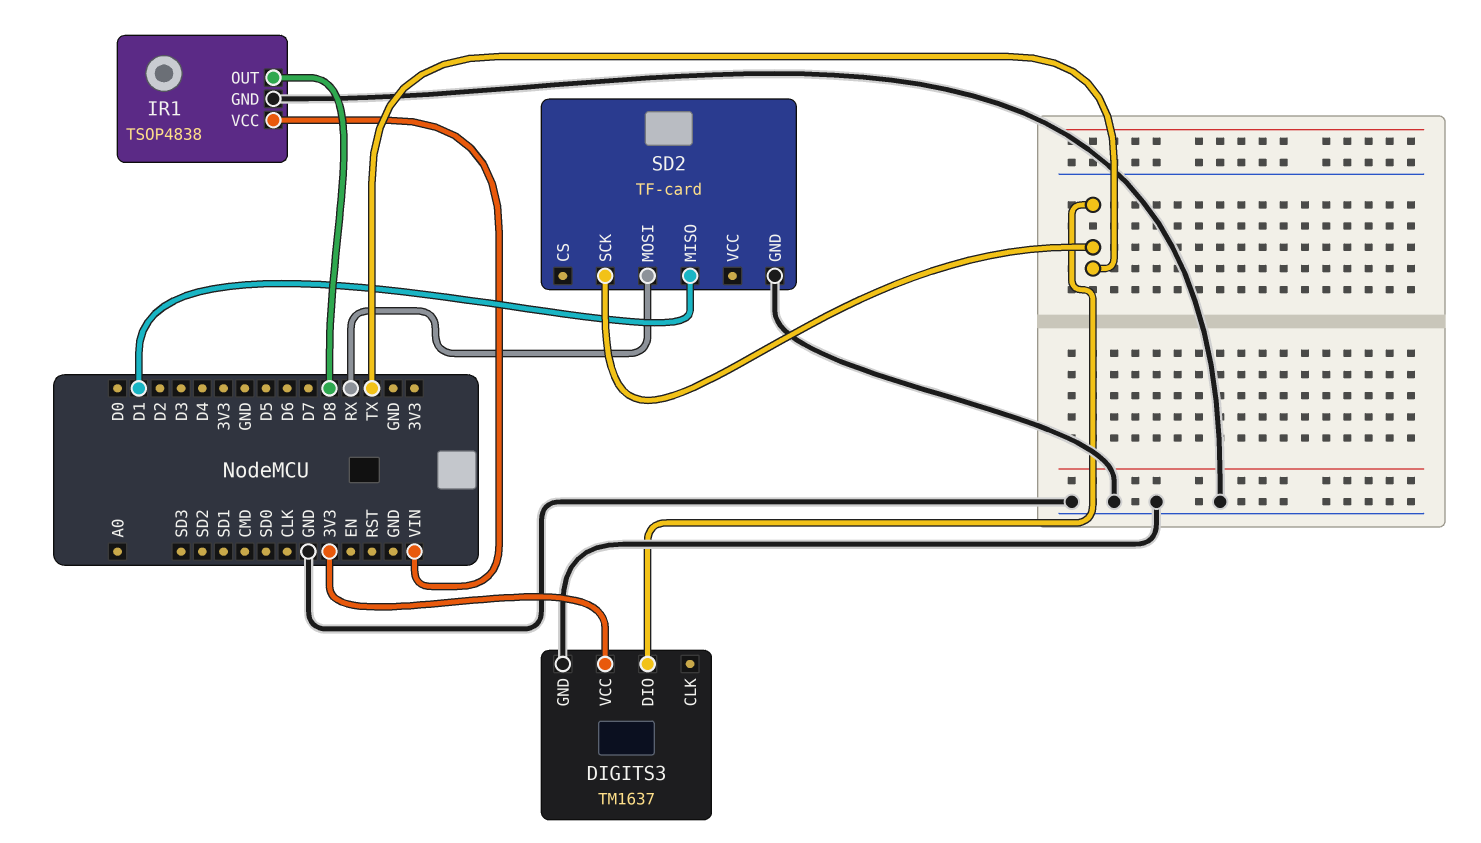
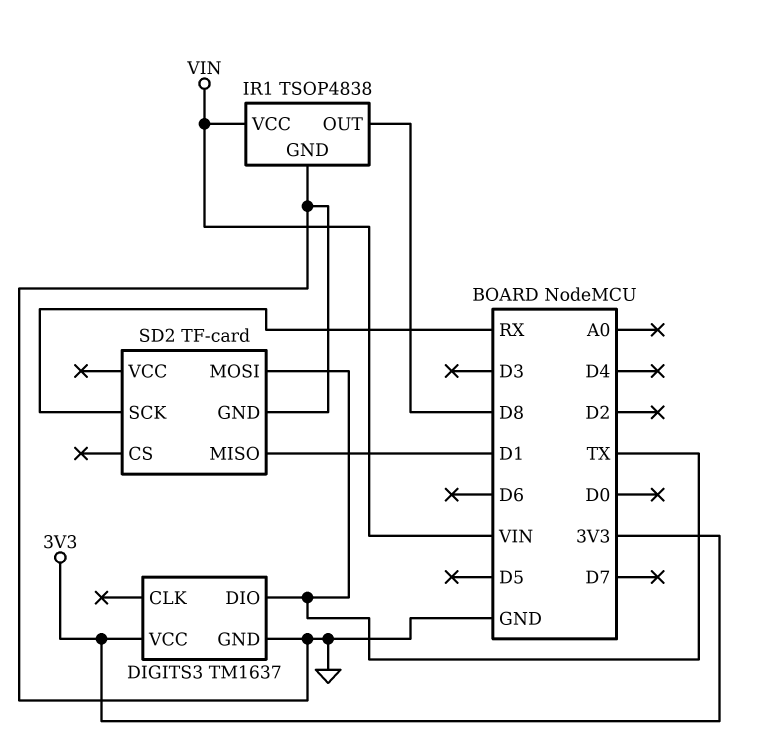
SD2 pin MOSI: RX -> TX
SD2 pin SCK: TX -> RX

